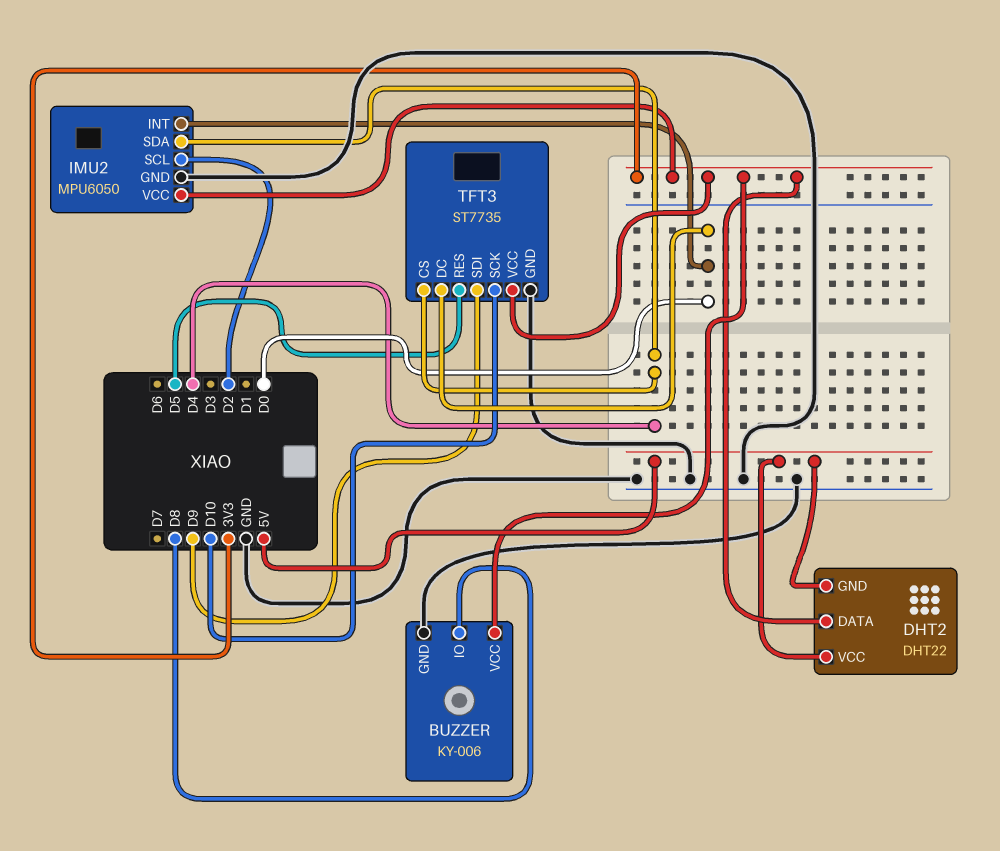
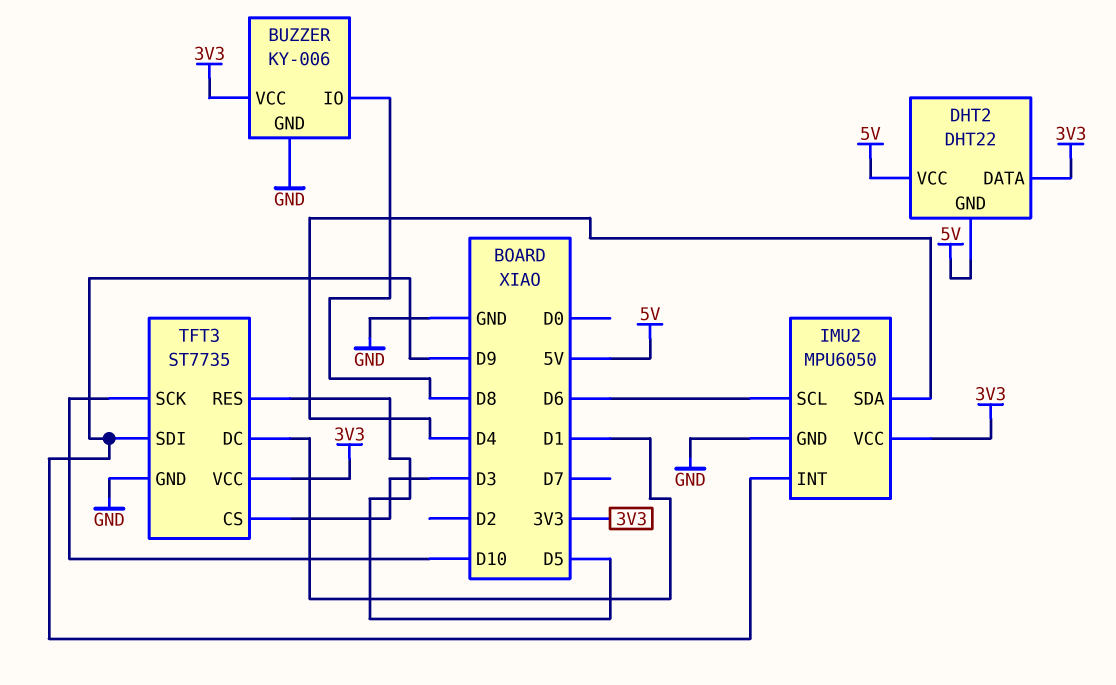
IMU2 pin INT: D0 -> D9
IMU2 pin SCL: D2 -> D6
TFT3 pin CS: D4 -> D3
TFT3 pin DC: D0 -> D1

